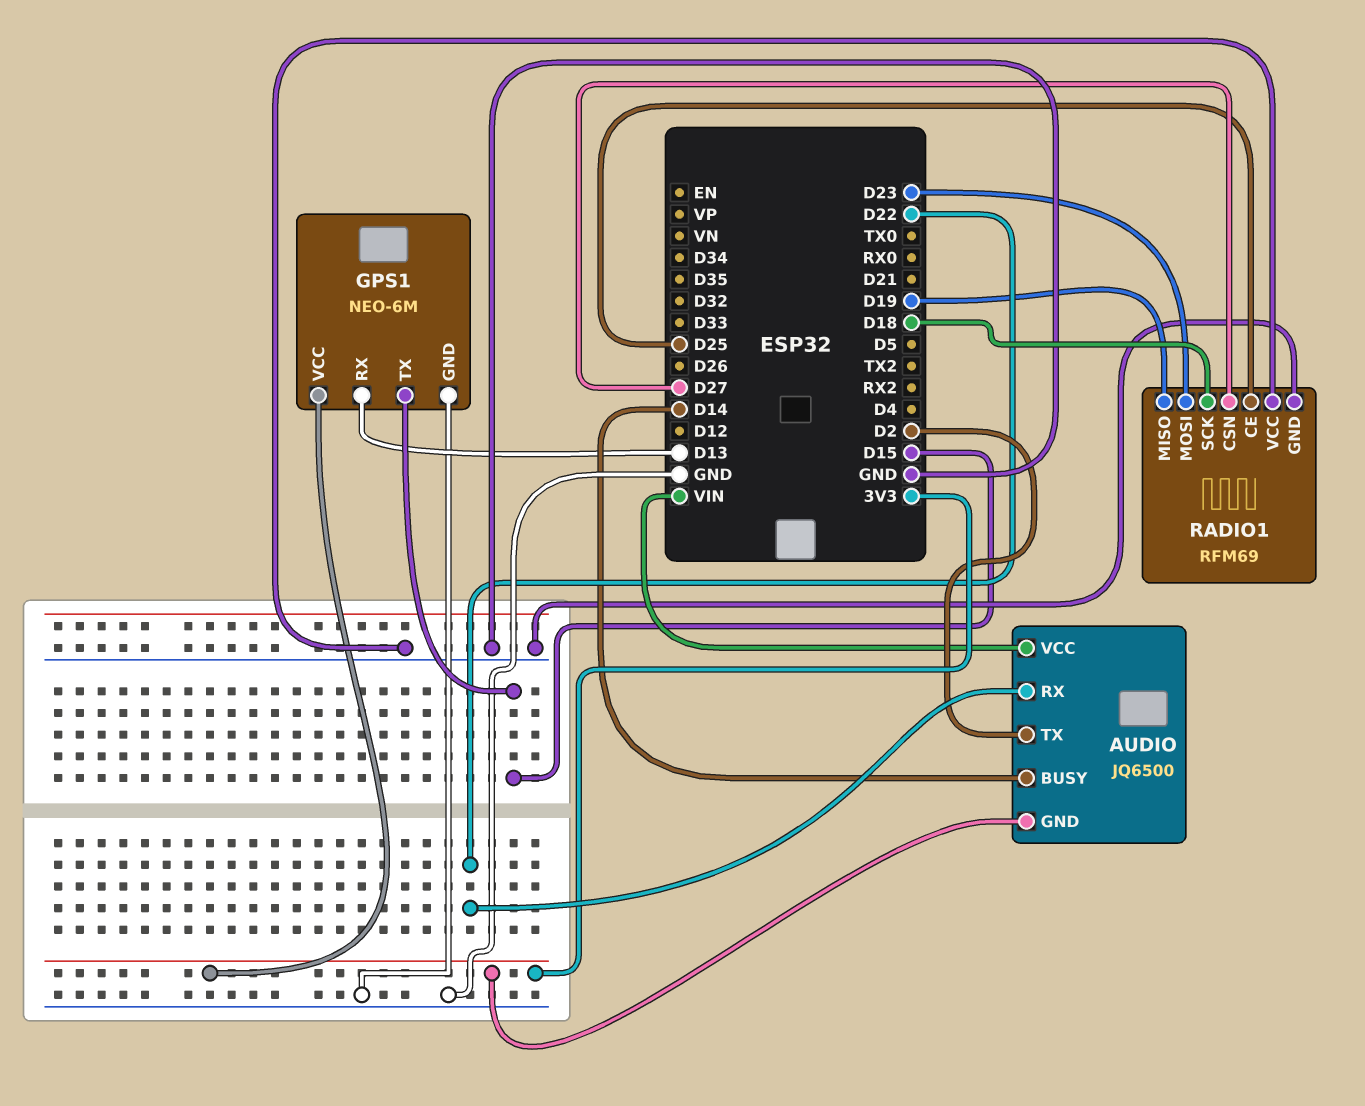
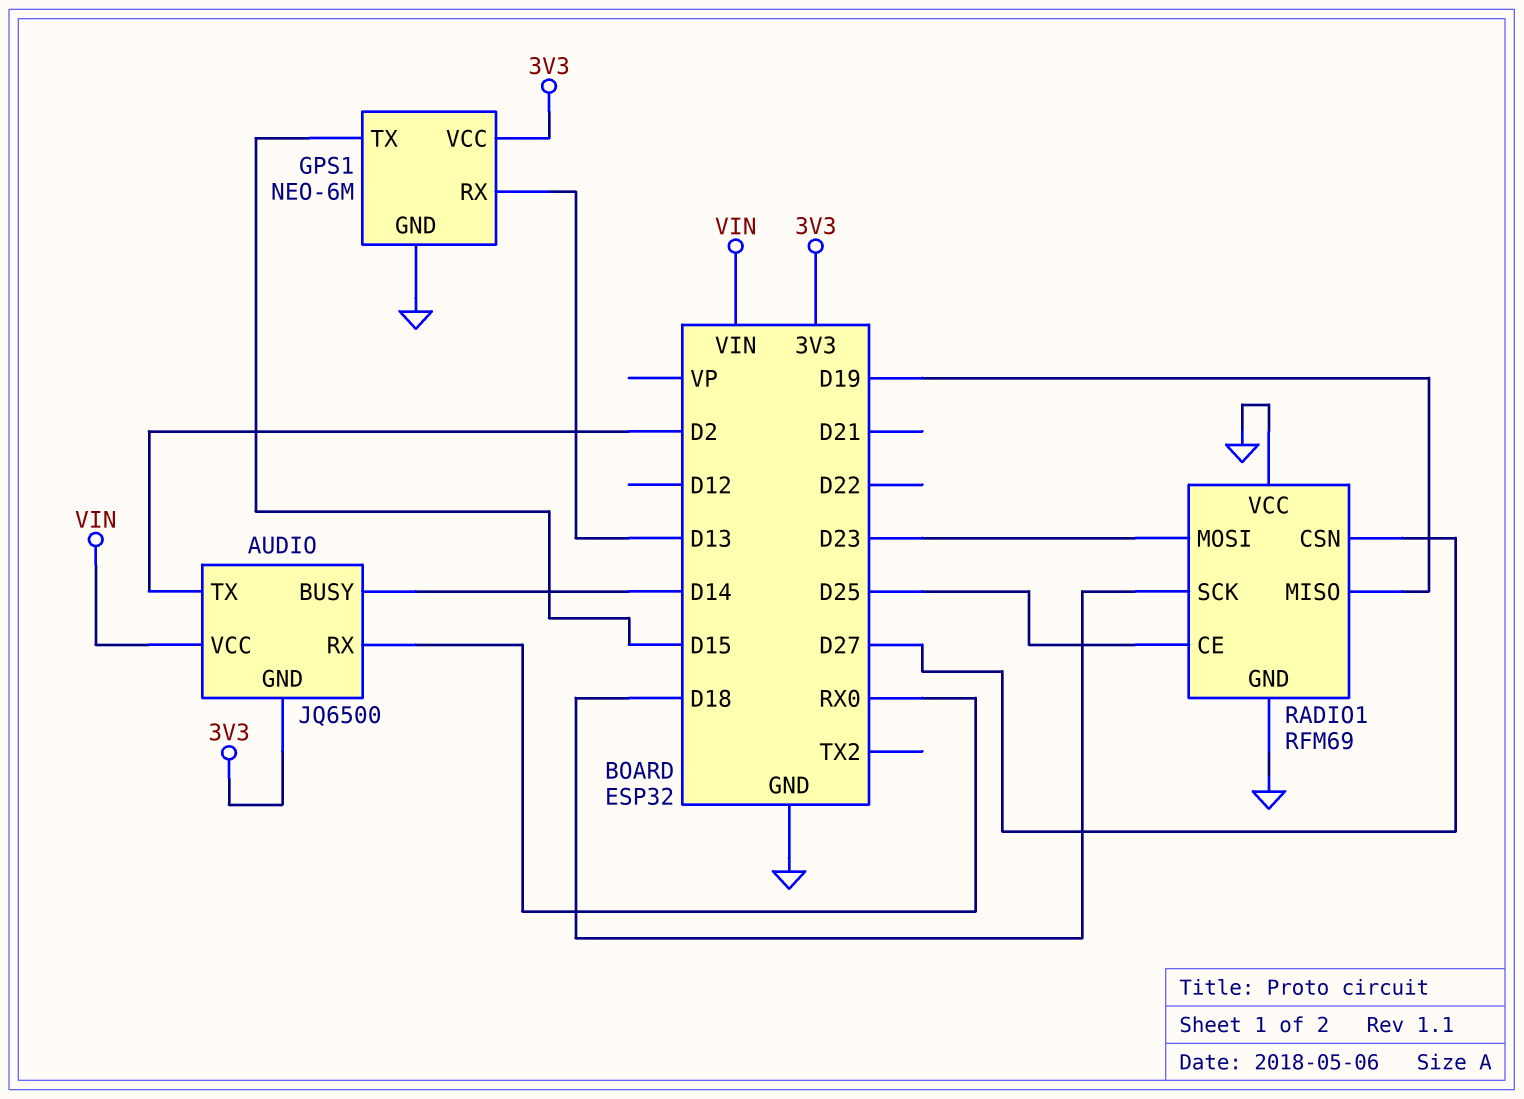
AUDIO pin RX: D22 -> RX0

